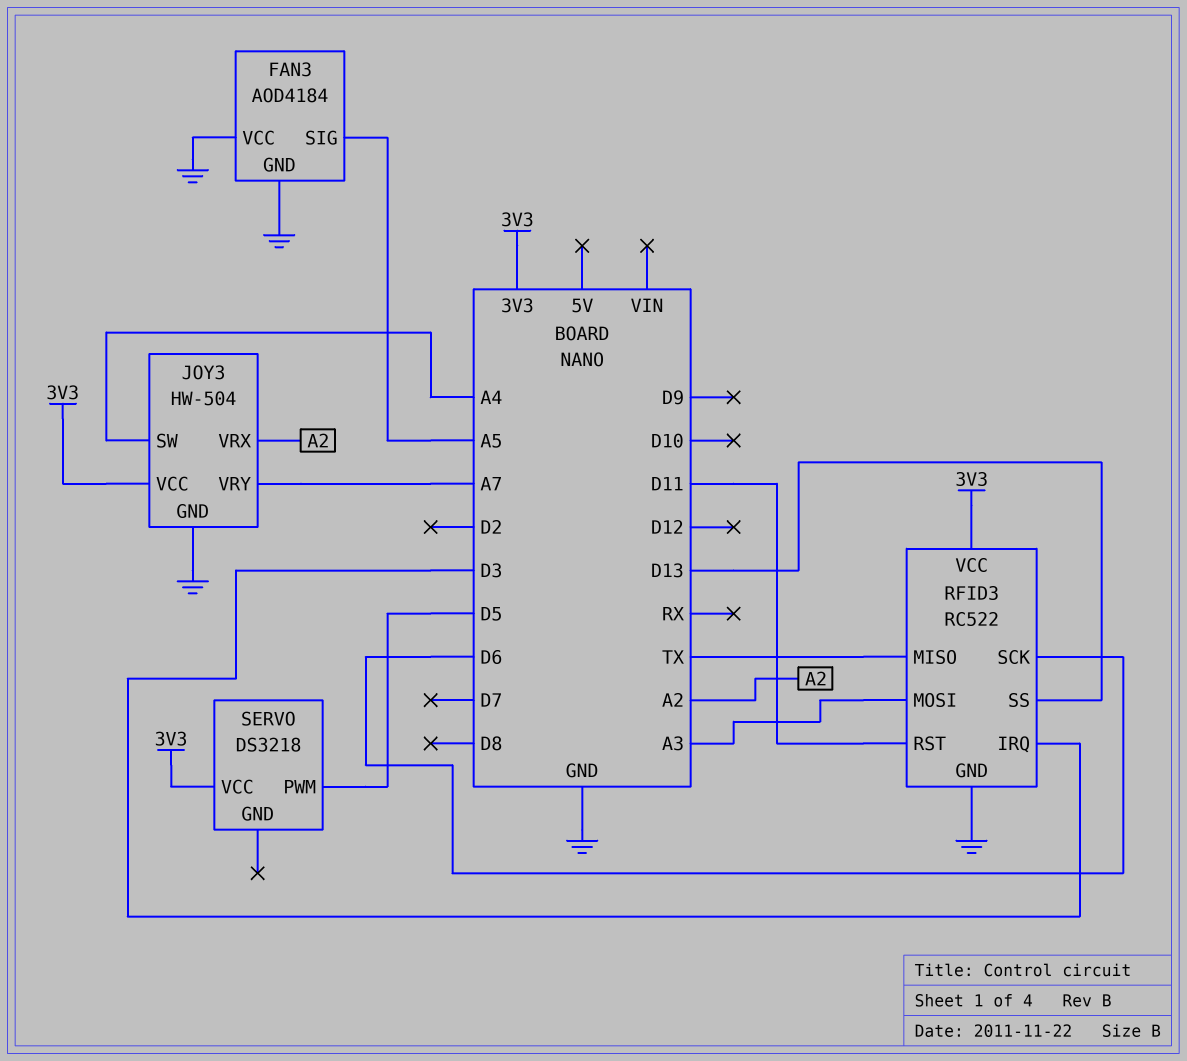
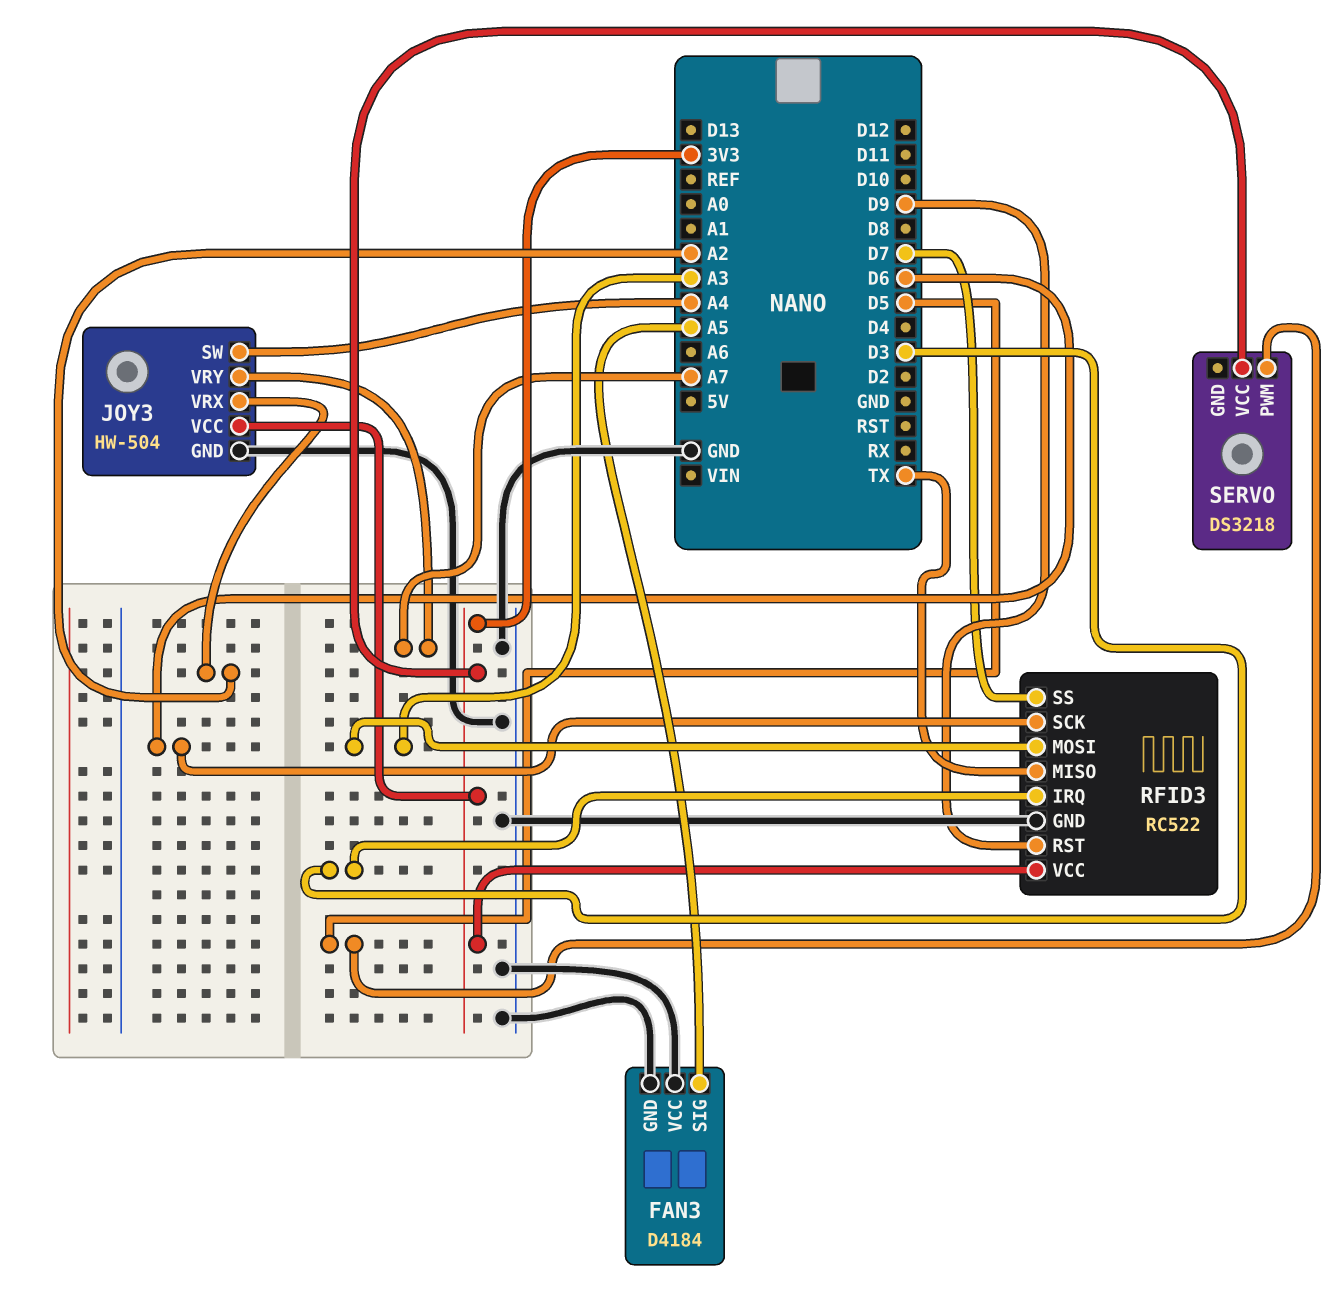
FAN3: AOD4184 -> D4184
RFID3 pin RST: D11 -> D9
RFID3 pin SS: D13 -> D7

